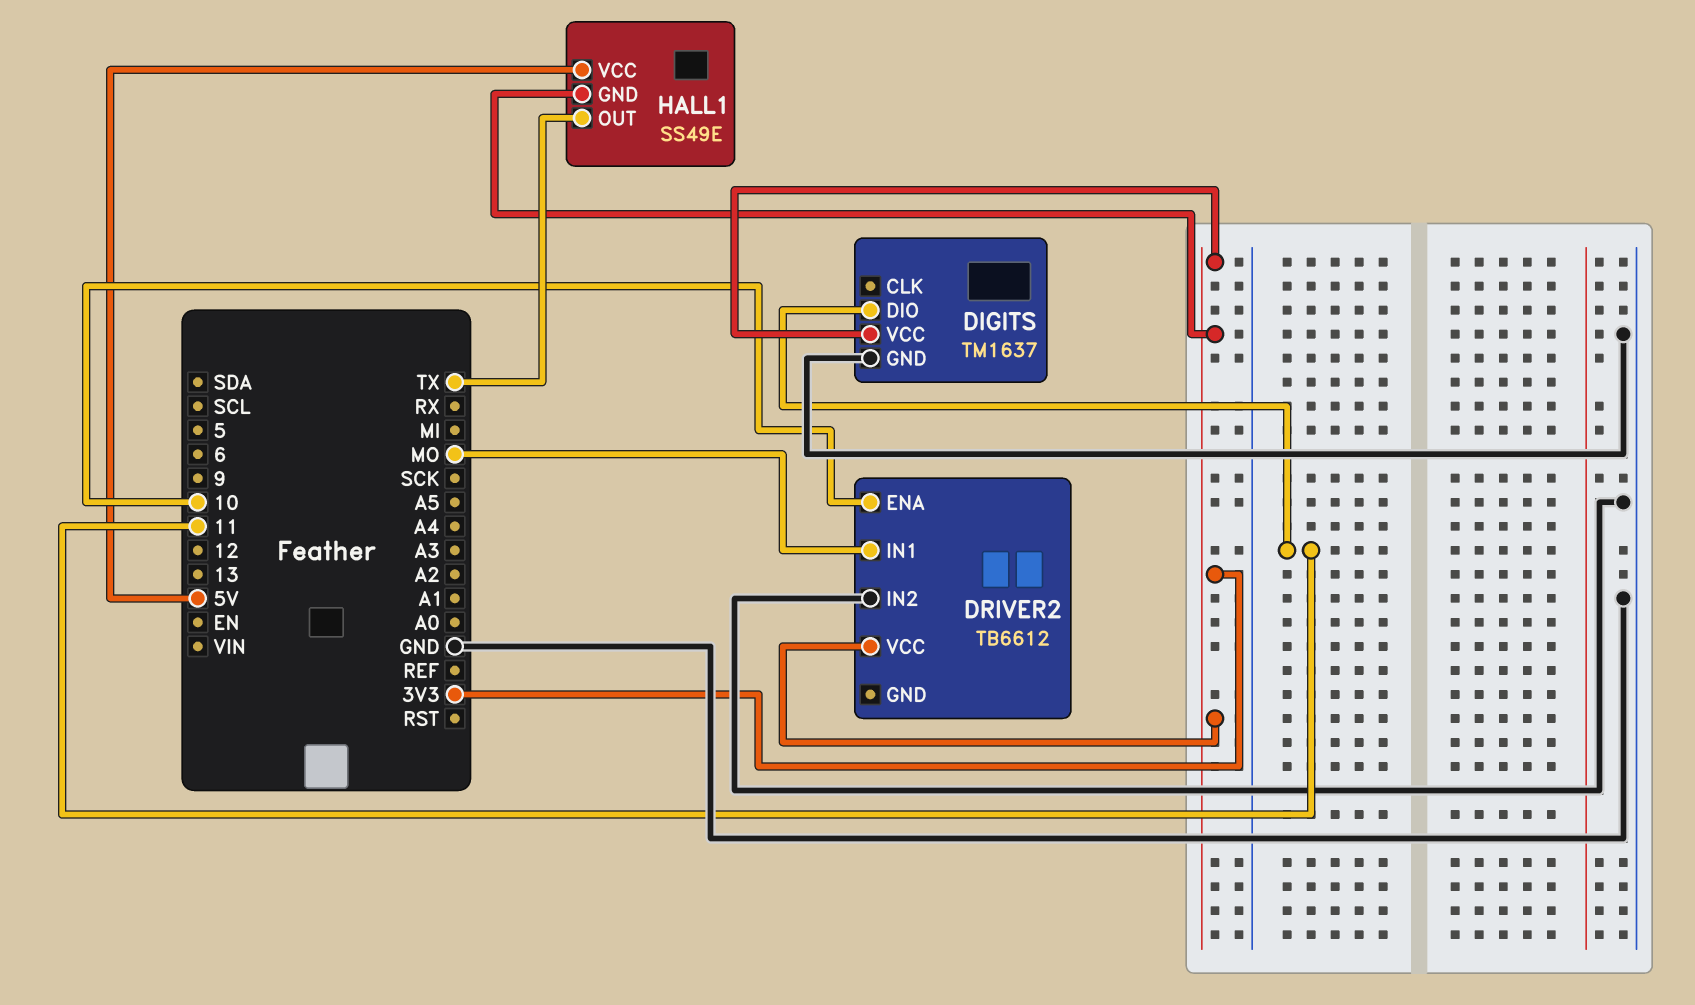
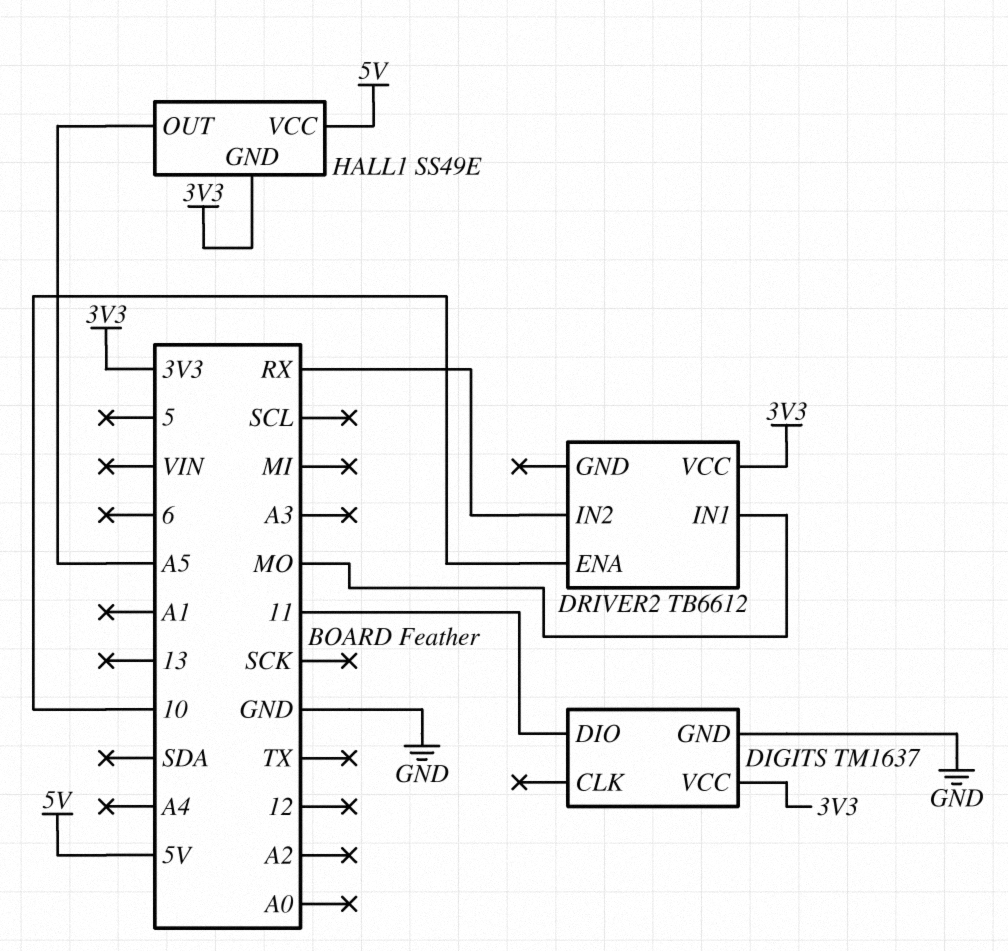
DRIVER2 pin IN2: GND -> RX
HALL1 pin OUT: TX -> A5

